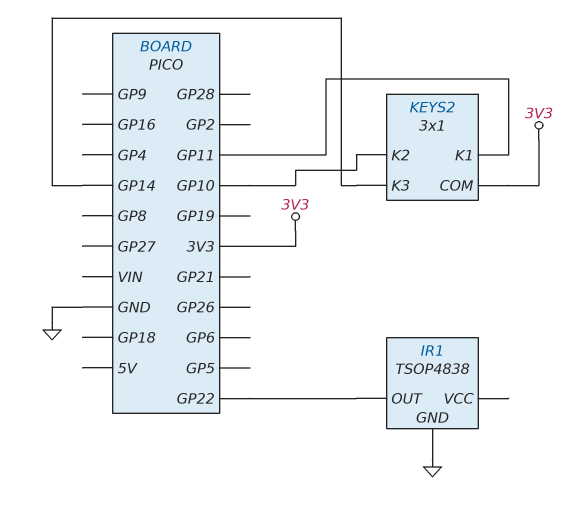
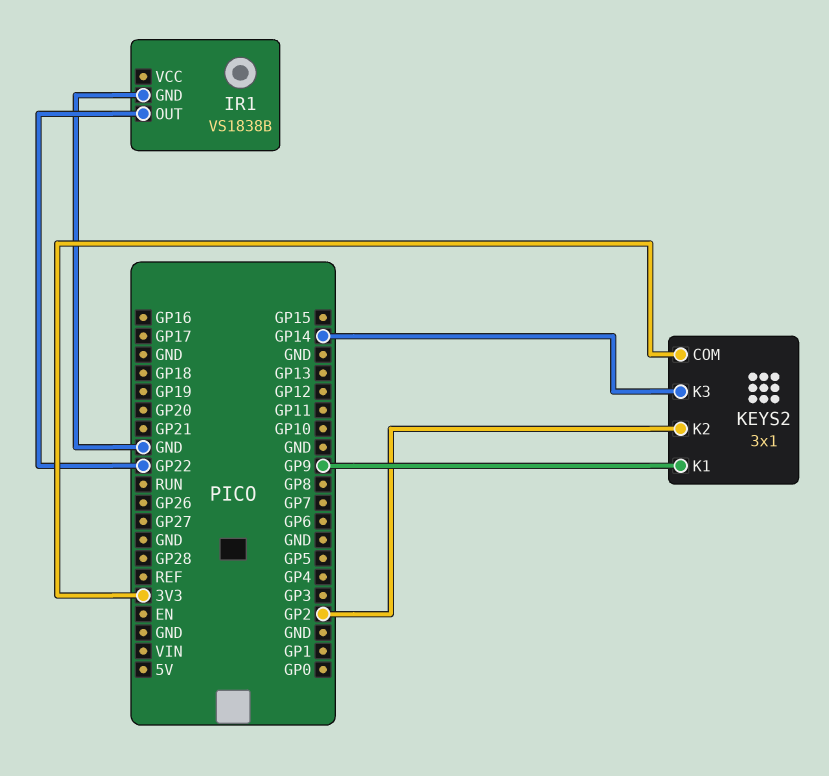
IR1: TSOP4838 -> VS1838B
KEYS2 pin K1: GP11 -> GP9
KEYS2 pin K2: GP10 -> GP2

